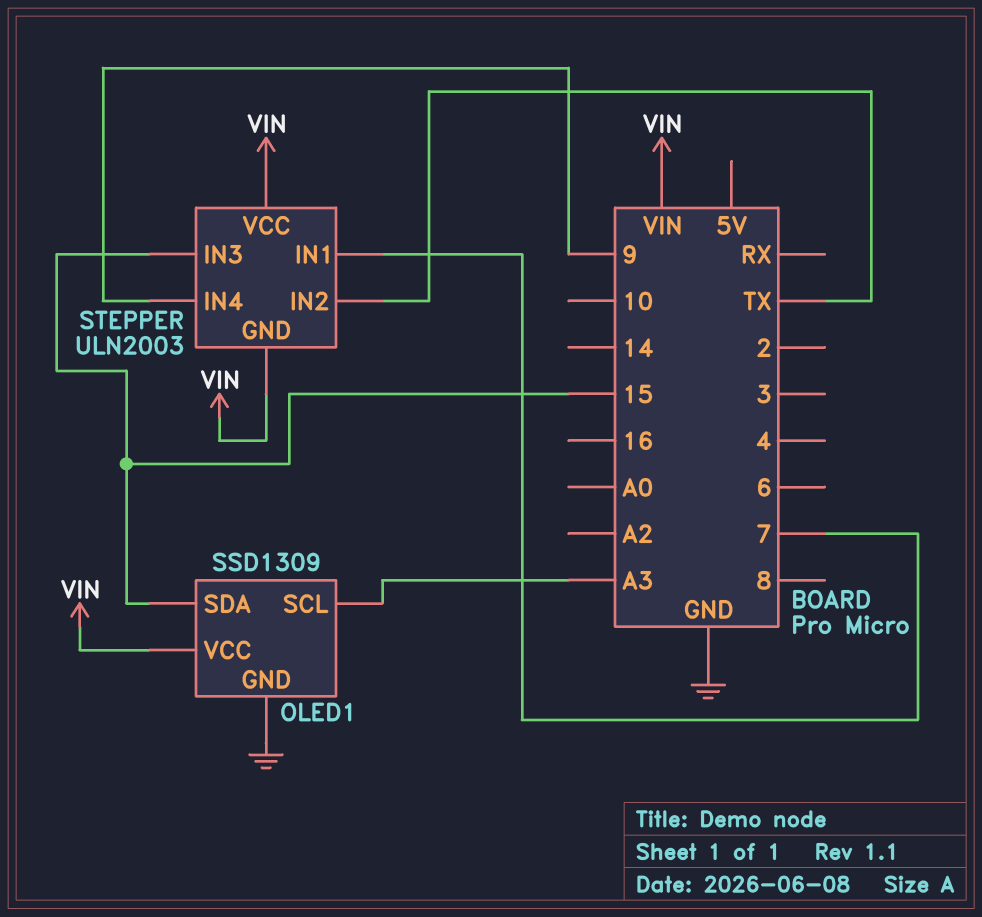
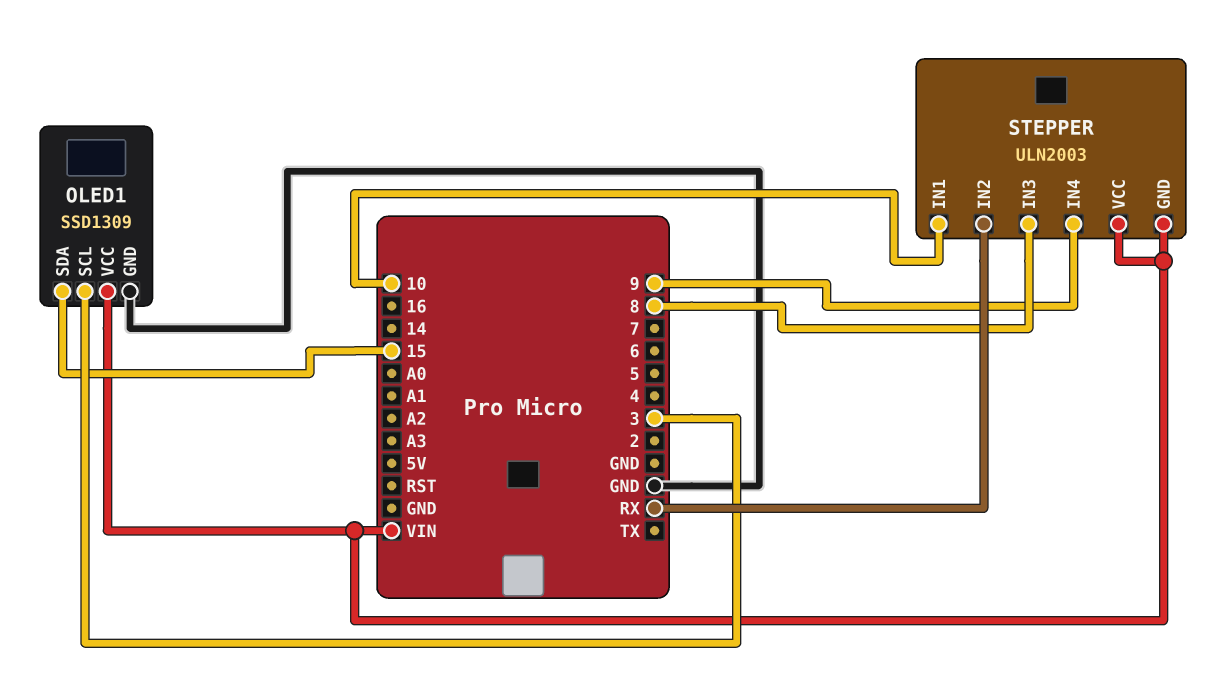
OLED1 pin SCL: A3 -> 3
STEPPER pin IN1: 7 -> 10
STEPPER pin IN2: TX -> RX
STEPPER pin IN3: 15 -> 8

